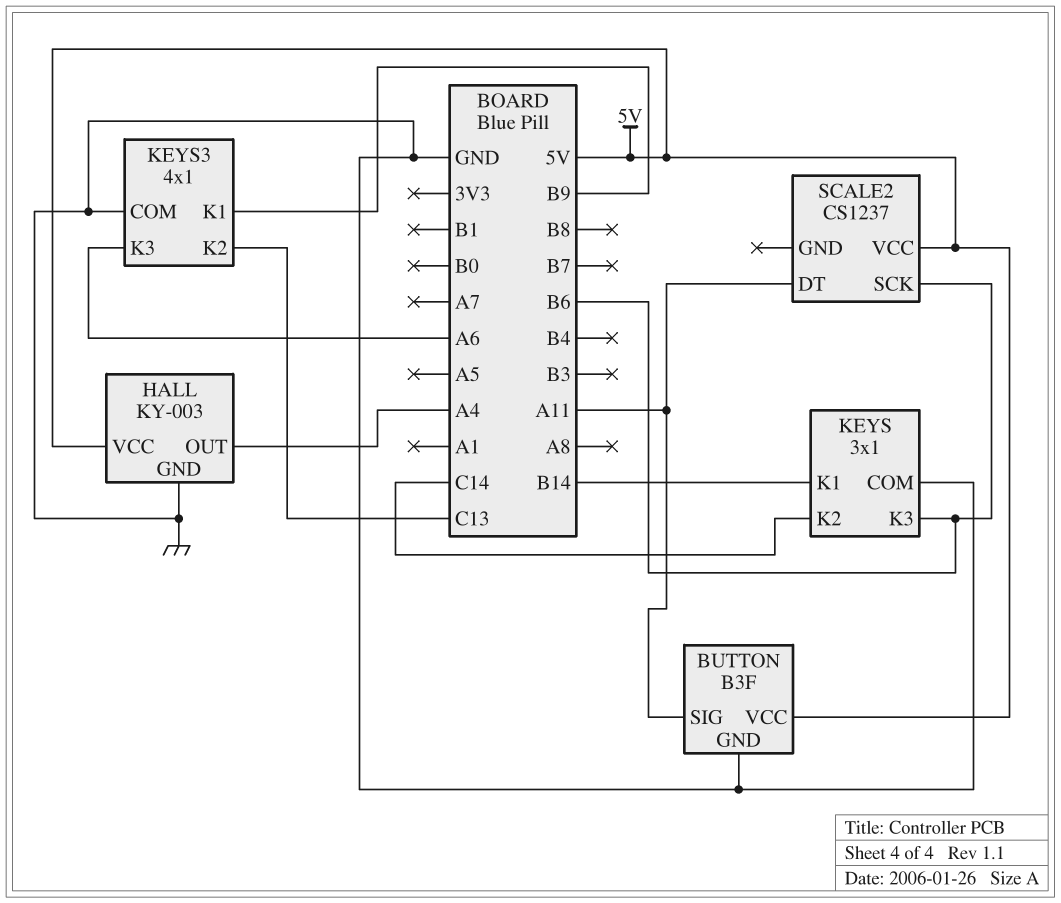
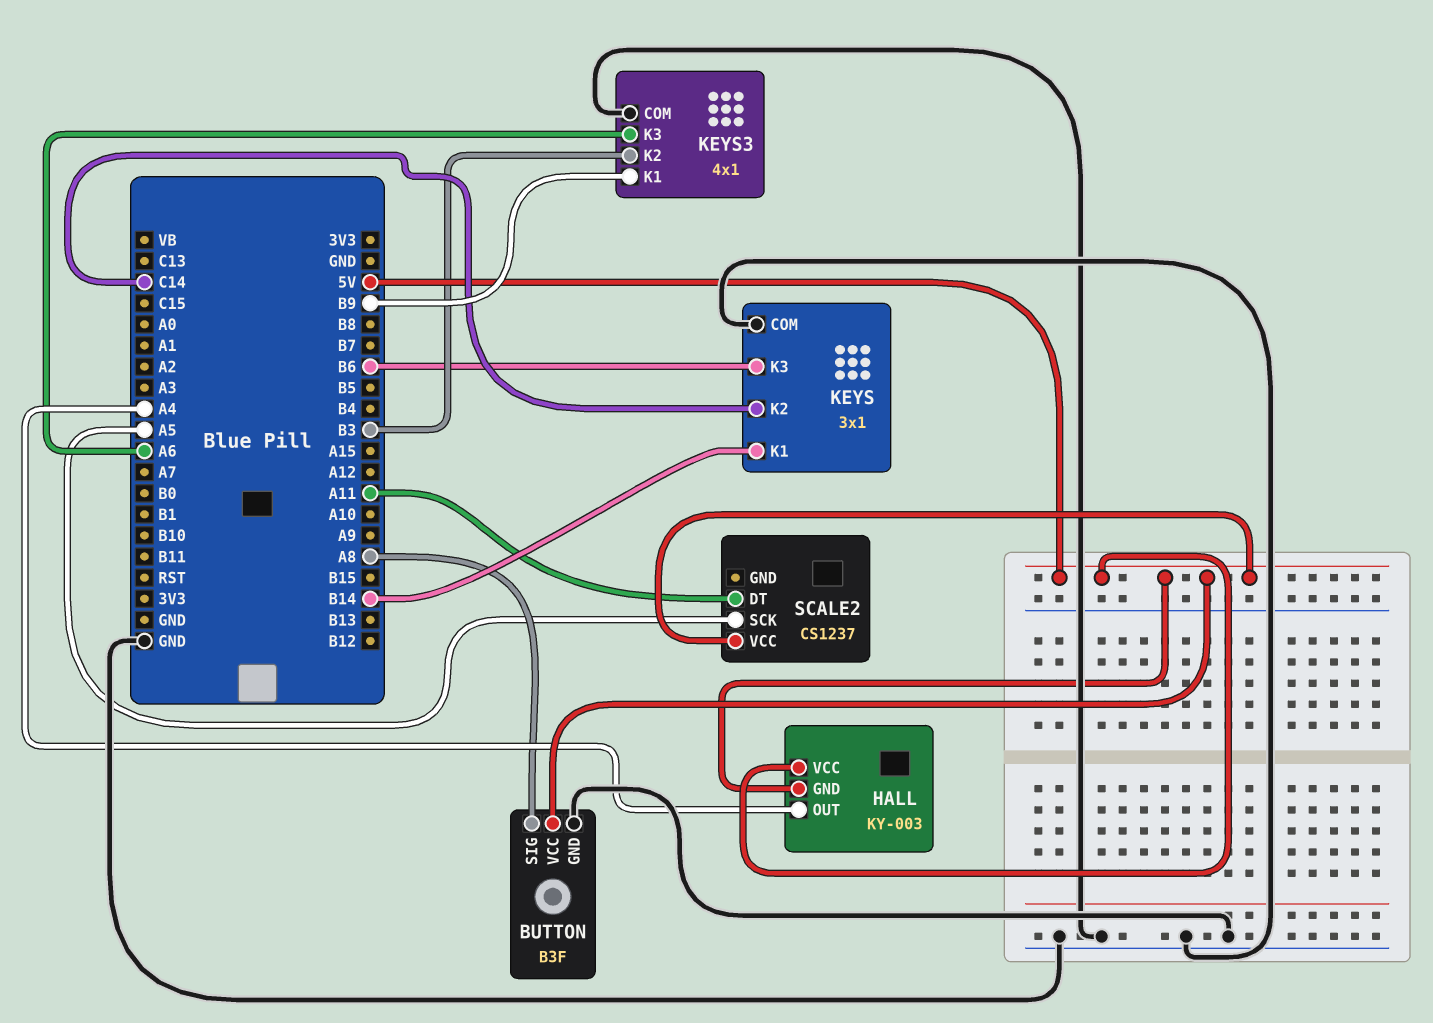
BUTTON pin SIG: A11 -> A8
HALL pin GND: GND -> 5V
KEYS3 pin K2: C13 -> B3
SCALE2 pin SCK: B6 -> A5

